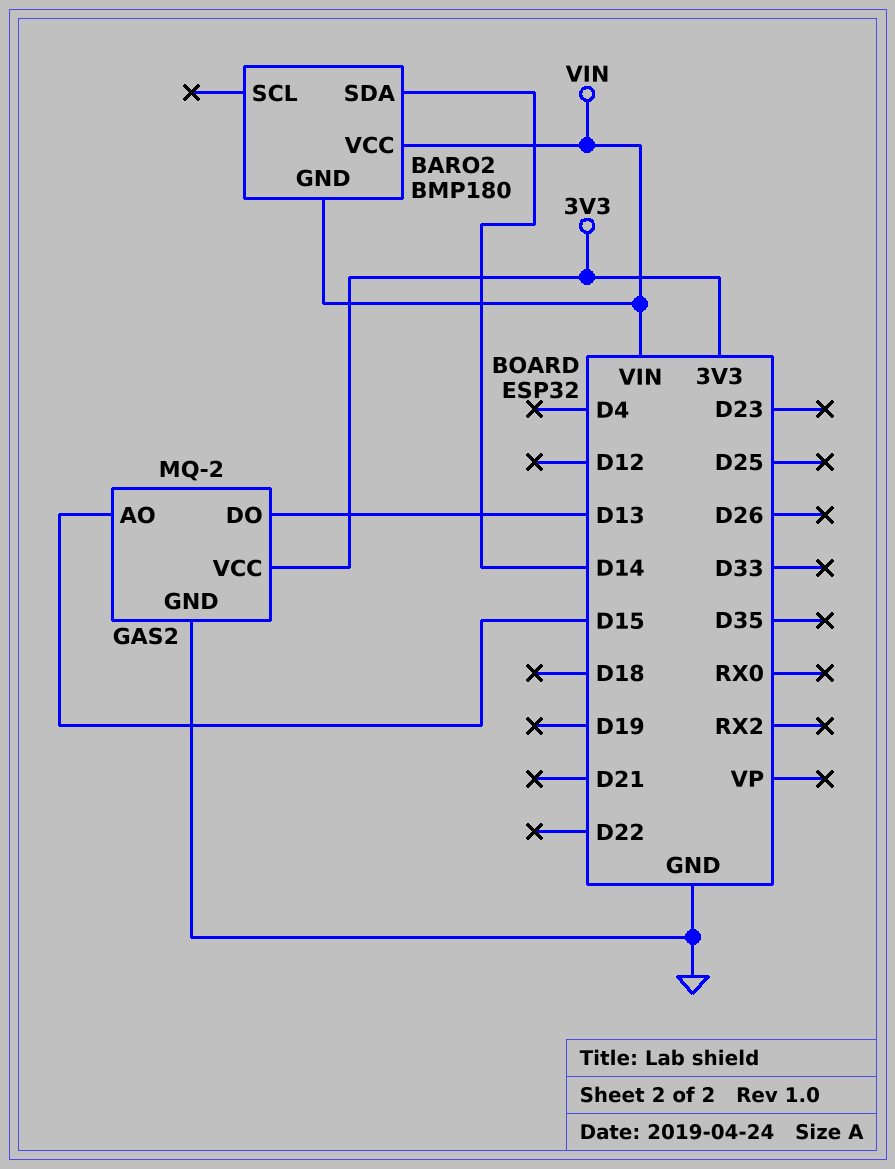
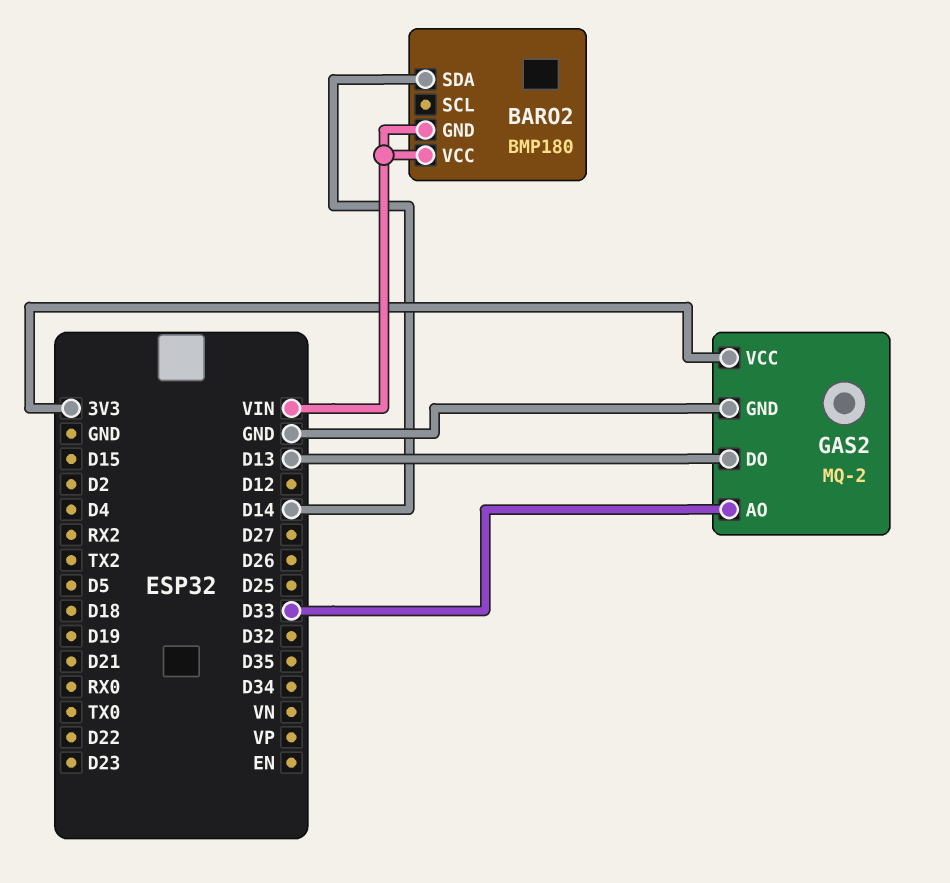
GAS2 pin AO: D15 -> D33

